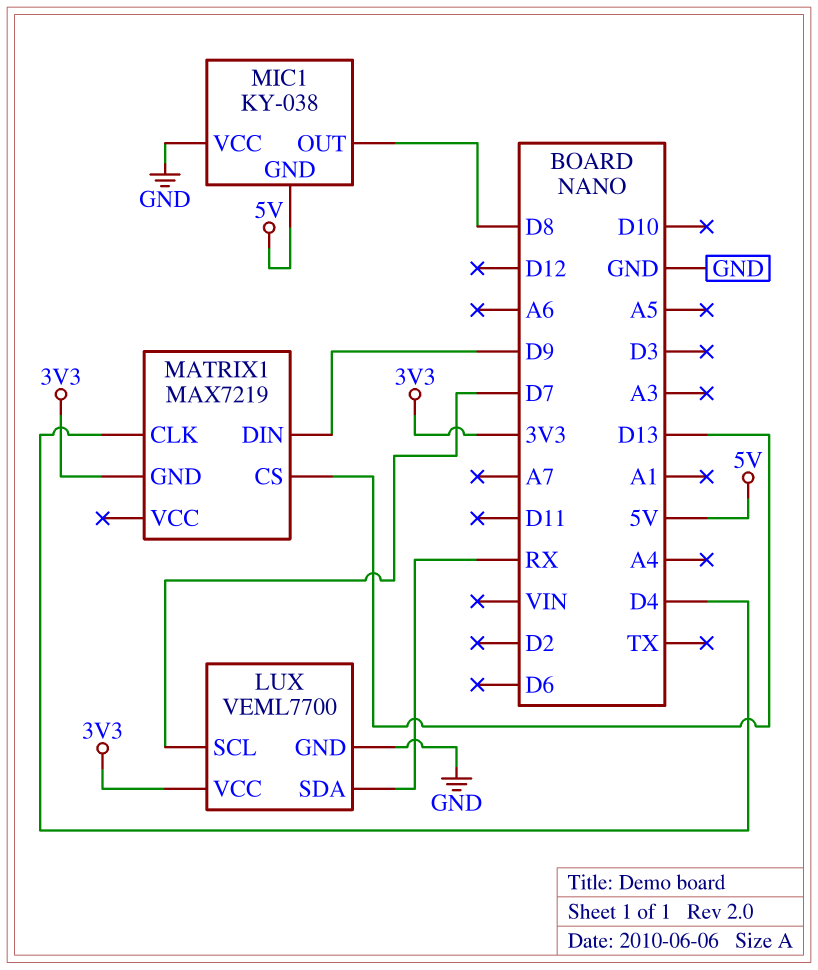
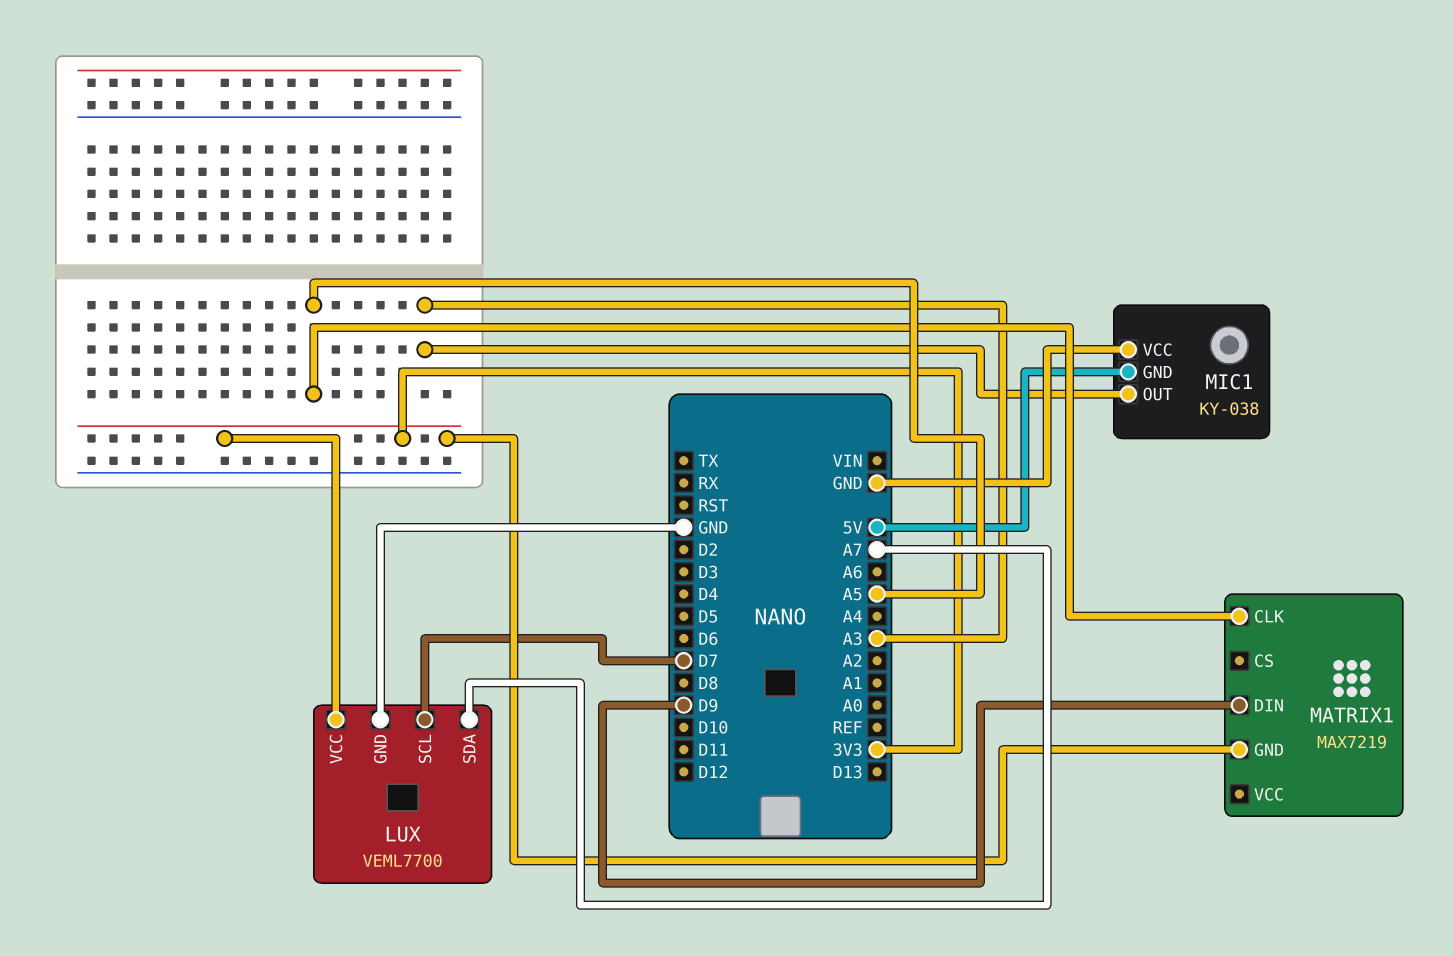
LUX pin SDA: RX -> A7
MATRIX1 pin CLK: D4 -> A5
MATRIX1 pin CS: D13 -> none
MIC1 pin OUT: D8 -> A3

